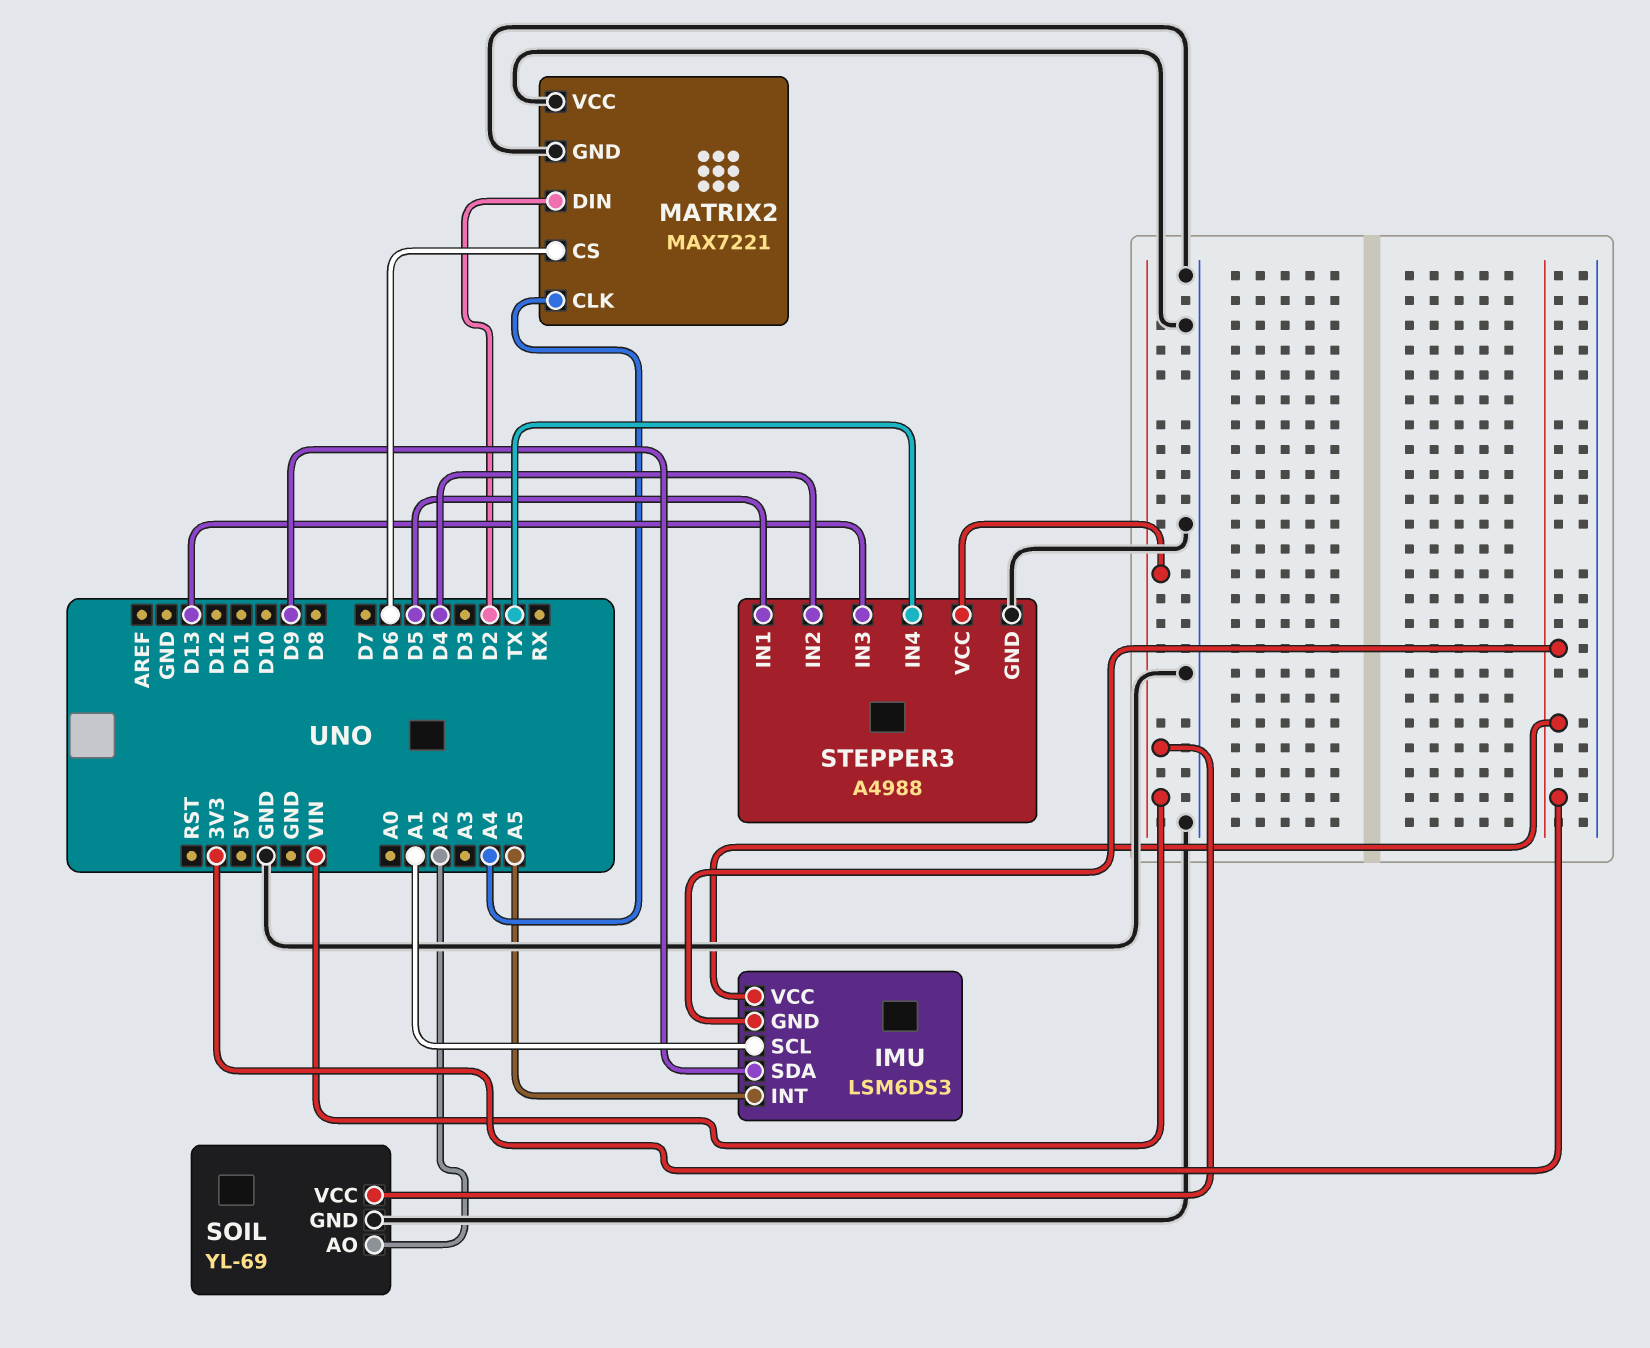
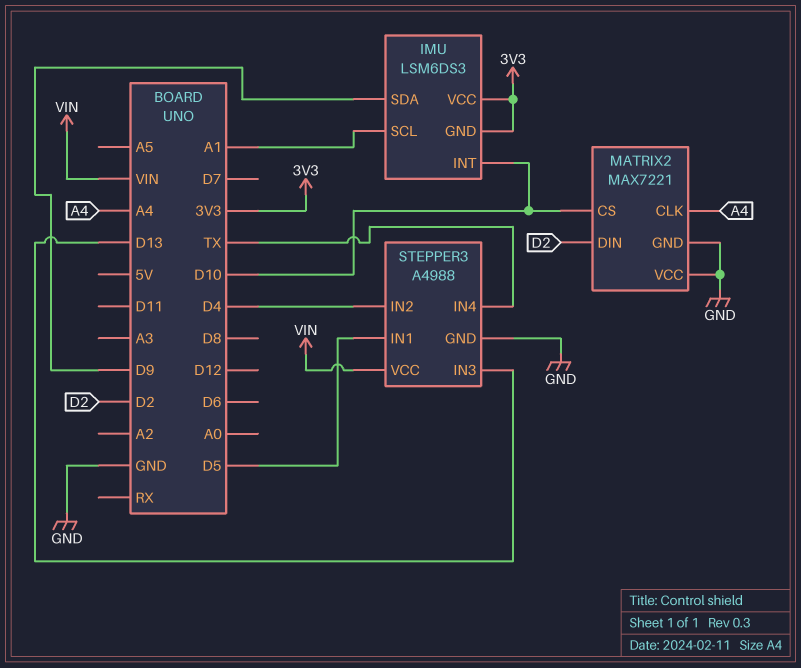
IMU pin INT: A5 -> D10
MATRIX2 pin CS: D6 -> D10
SOIL: YL-69 -> none
SOIL pin AO: A2 -> none
SOIL pin GND: GND -> none
SOIL pin VCC: VIN -> none

